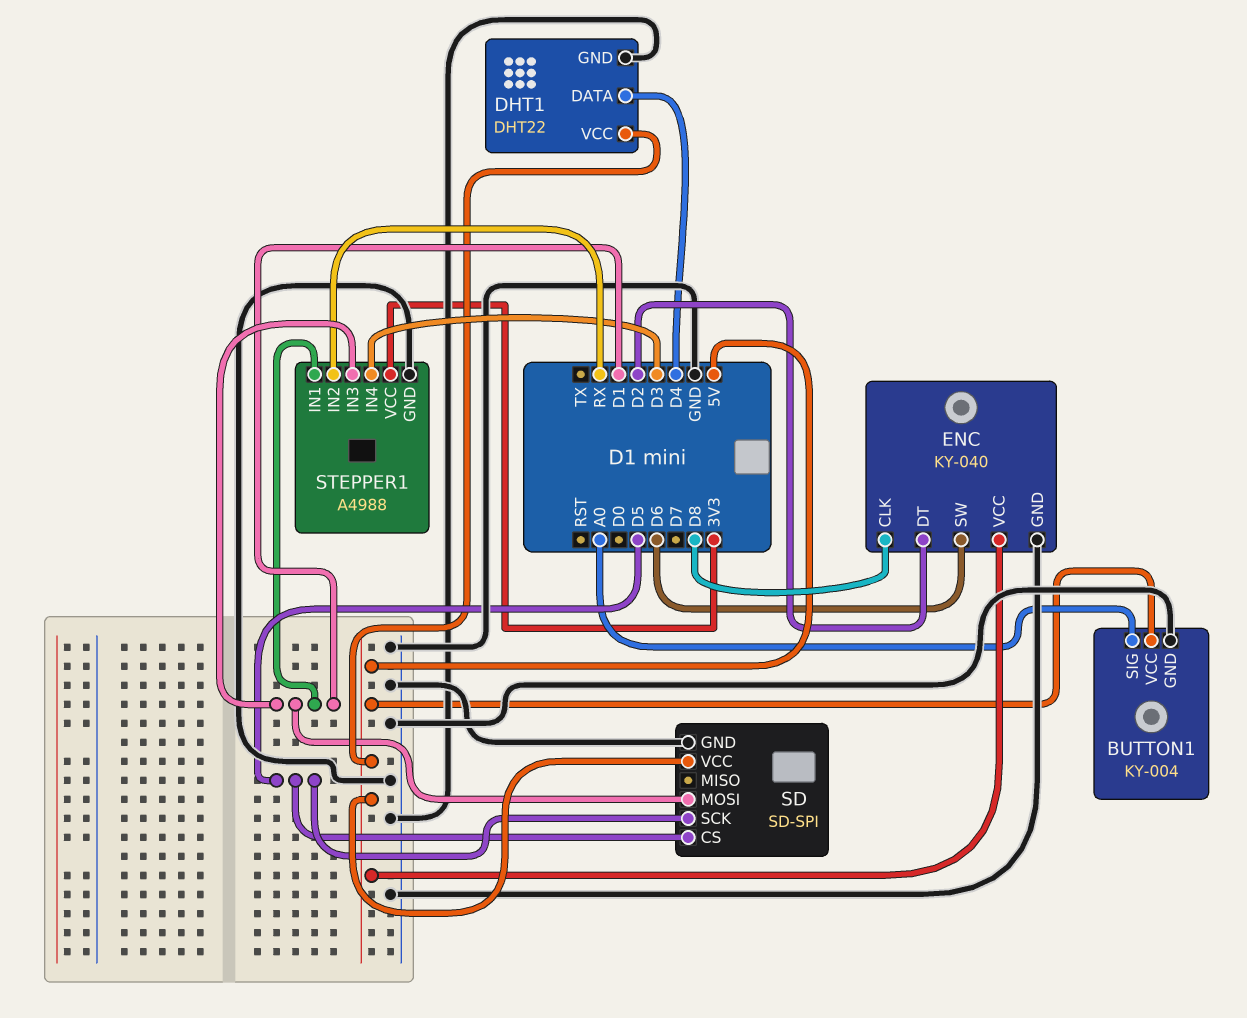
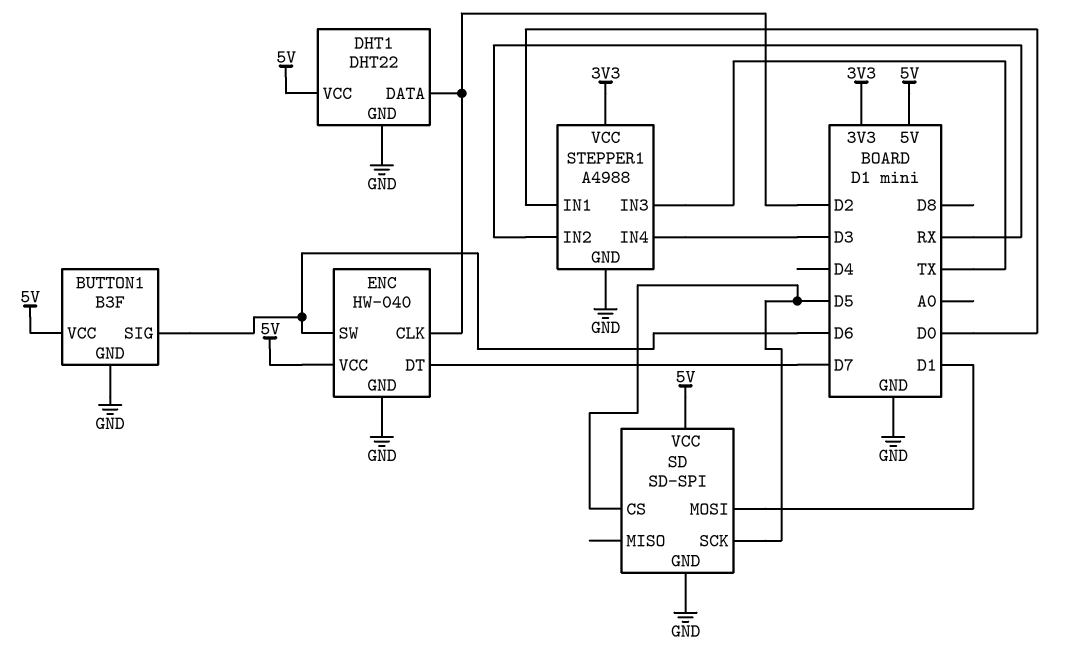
BUTTON1: KY-004 -> B3F
BUTTON1 pin SIG: A0 -> D6
DHT1 pin DATA: D4 -> D2
ENC: KY-040 -> HW-040
ENC pin CLK: D8 -> D2
ENC pin DT: D2 -> D7
STEPPER1 pin IN1: D1 -> D0
STEPPER1 pin IN3: D1 -> TX

